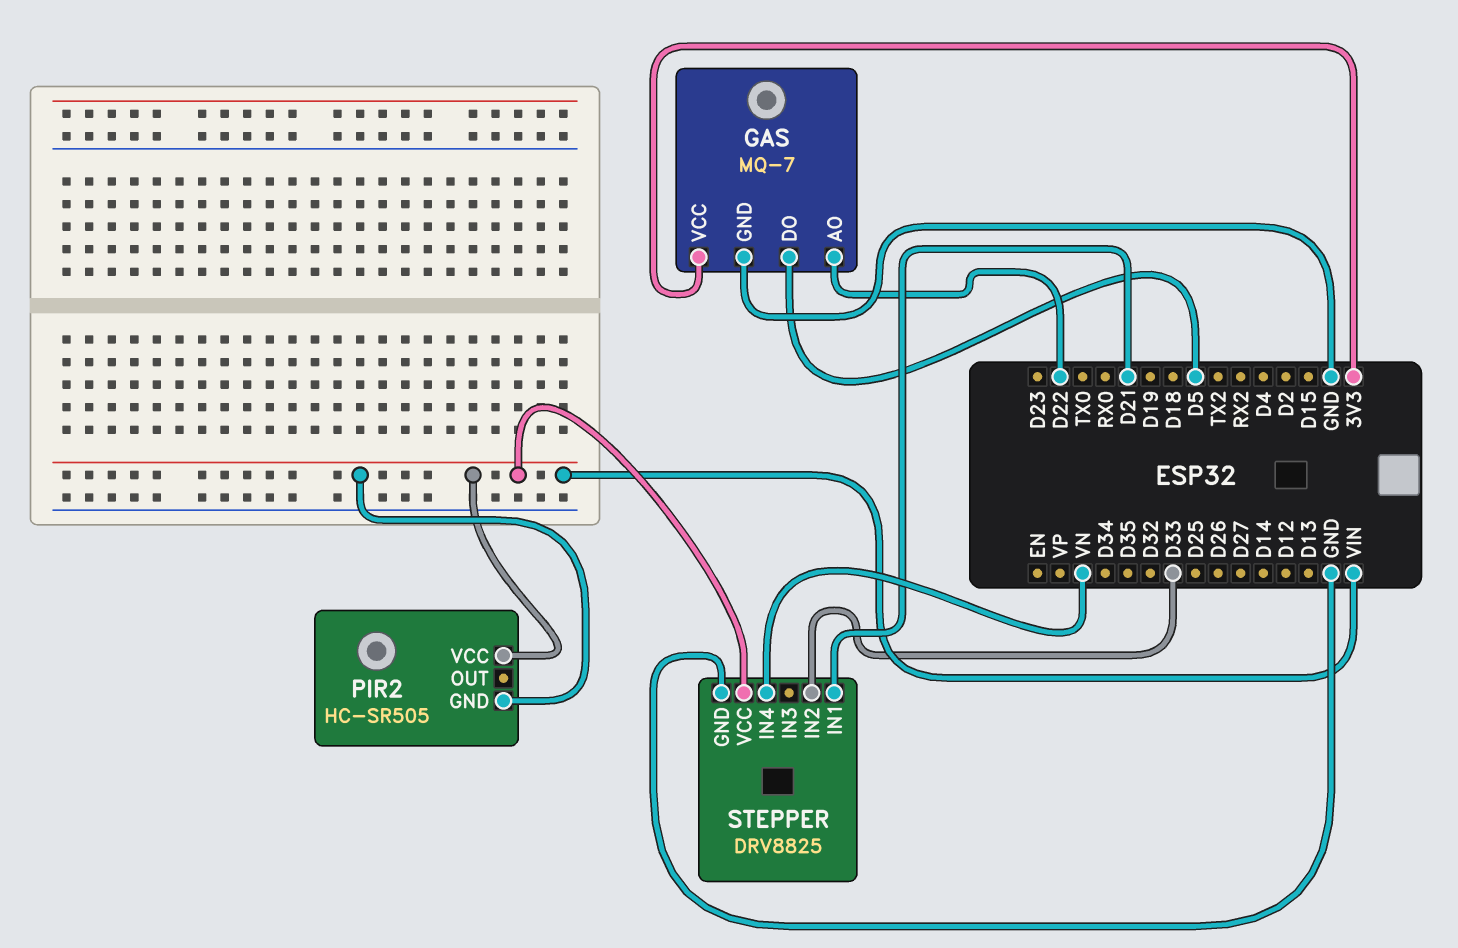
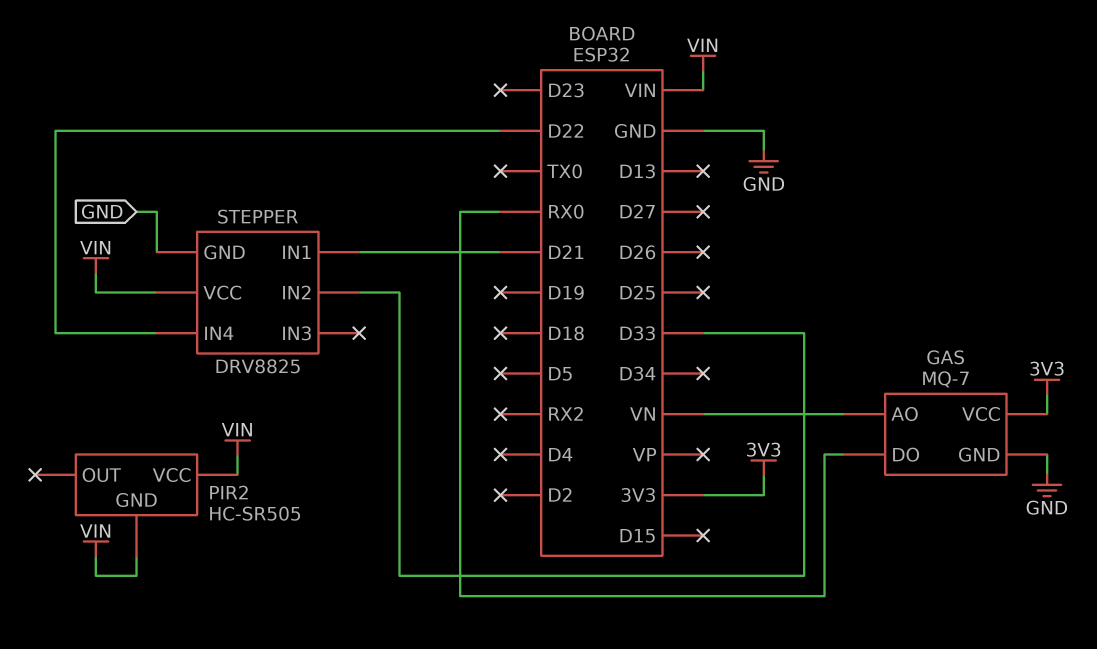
GAS pin AO: D22 -> VN
GAS pin DO: D5 -> RX0
STEPPER pin IN4: VN -> D22

